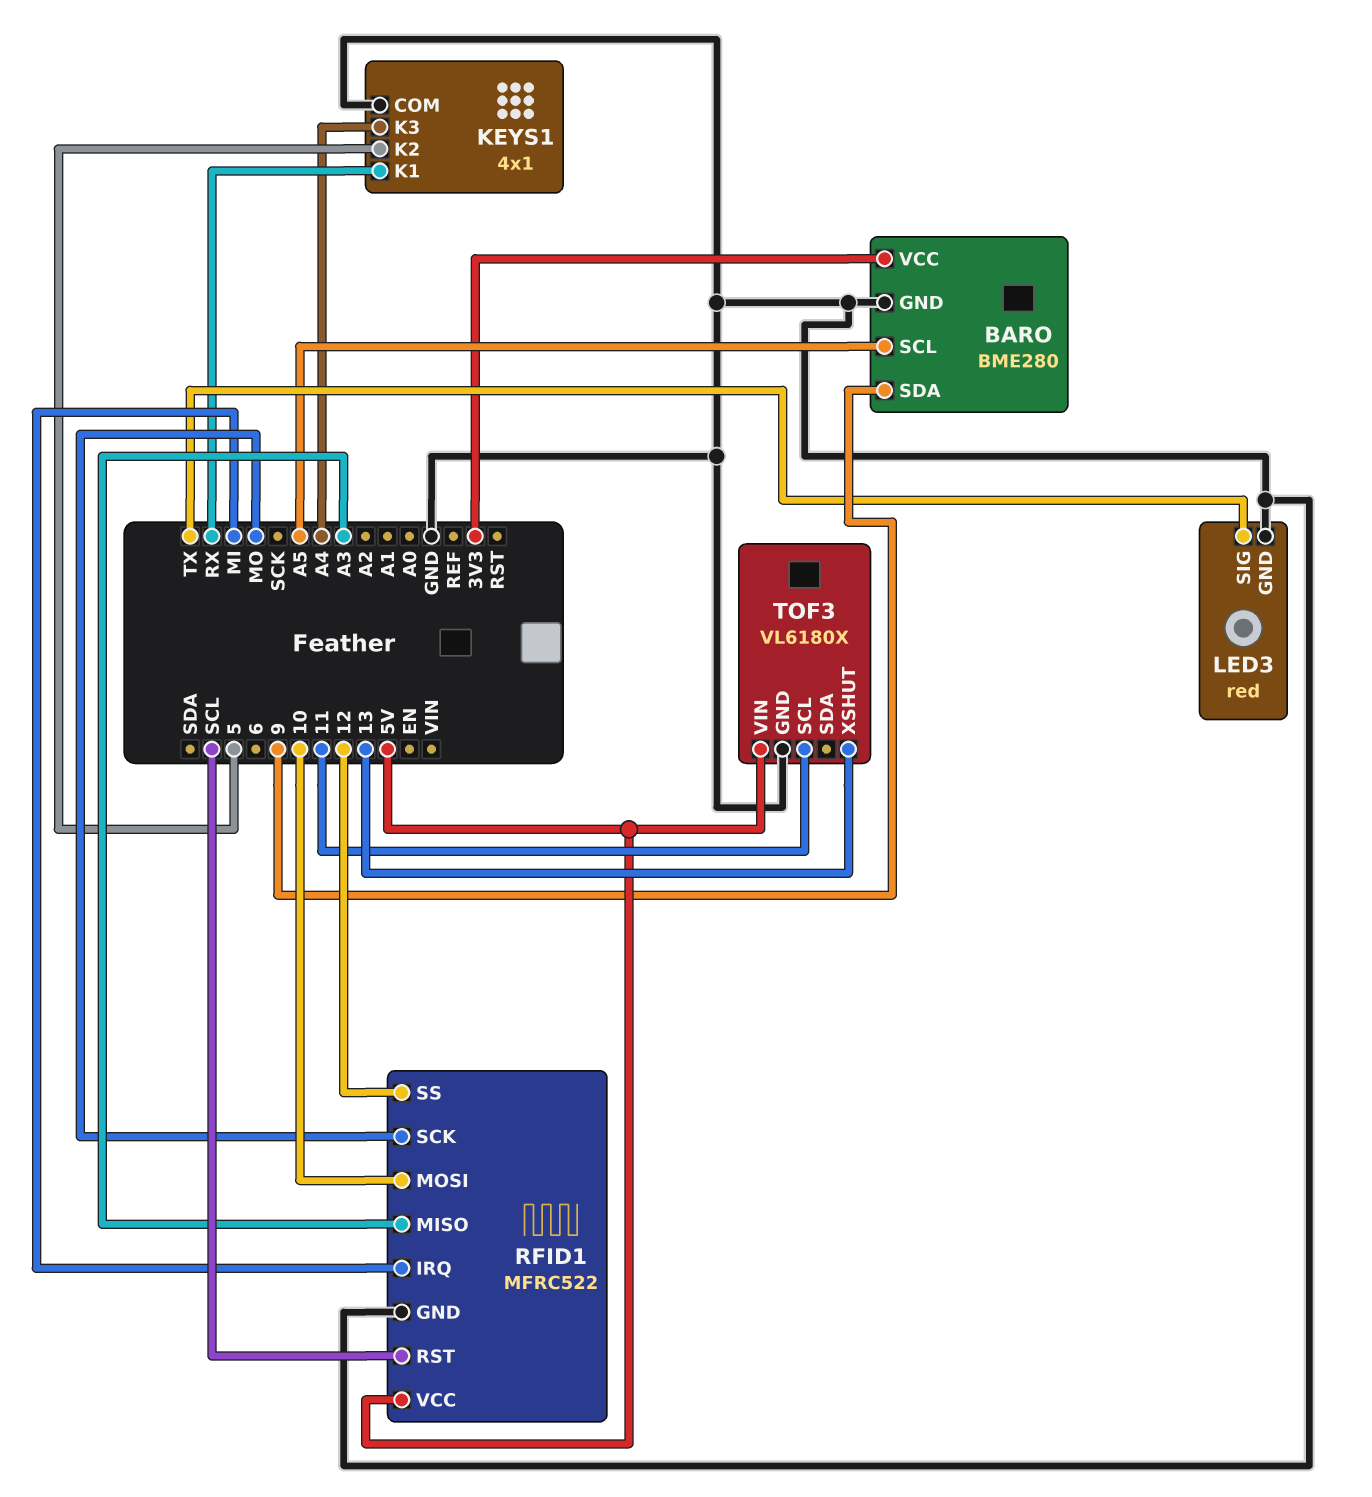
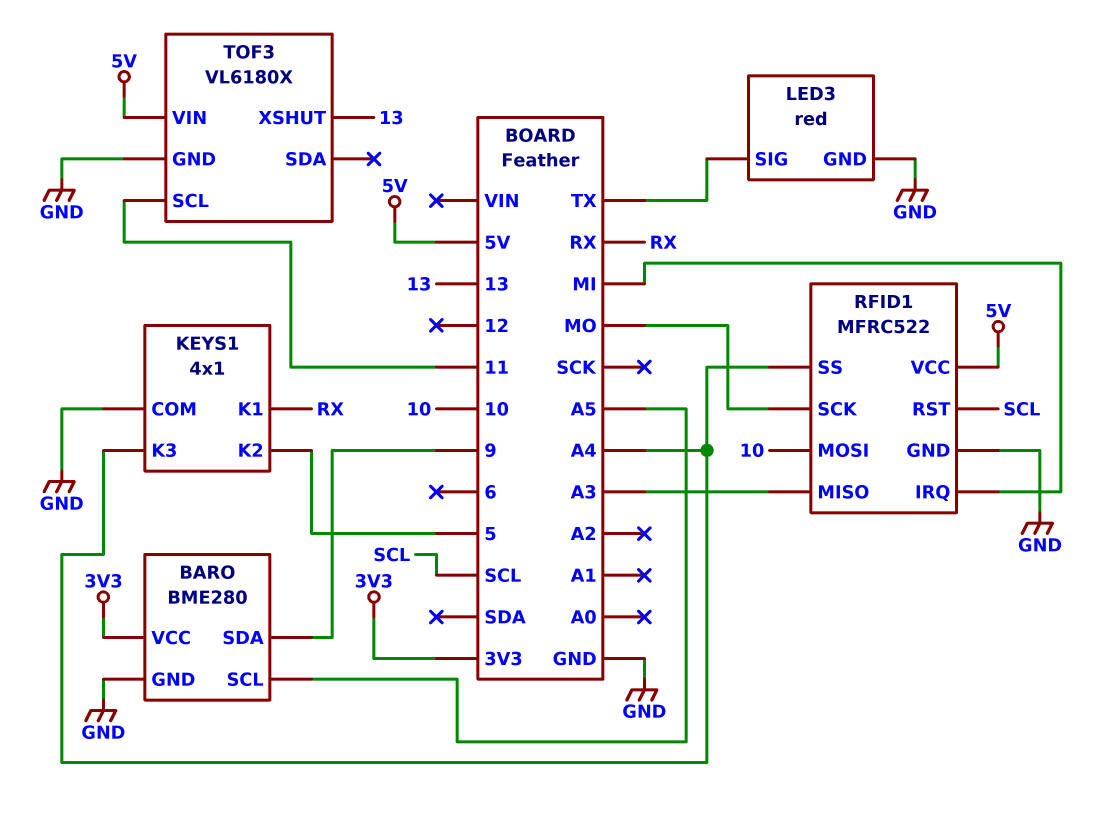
RFID1 pin SS: 12 -> A4

